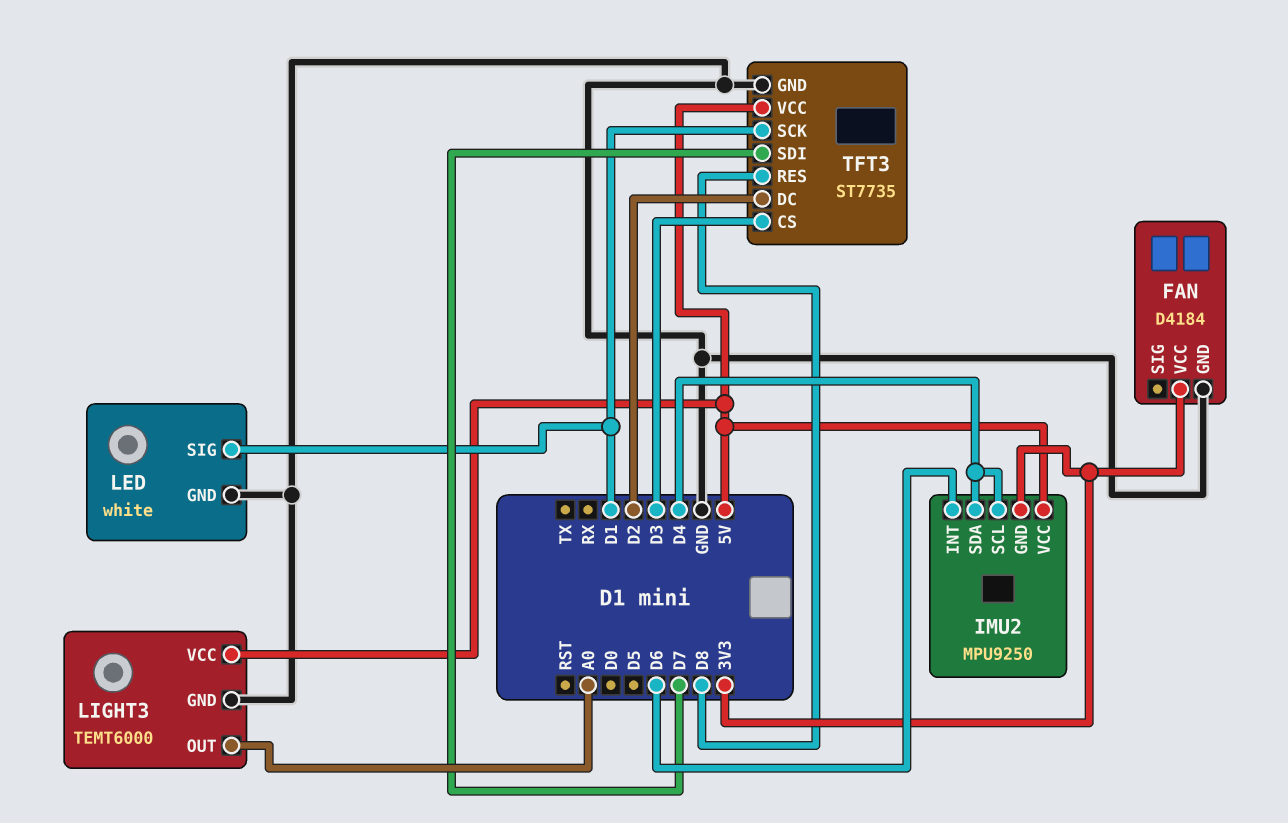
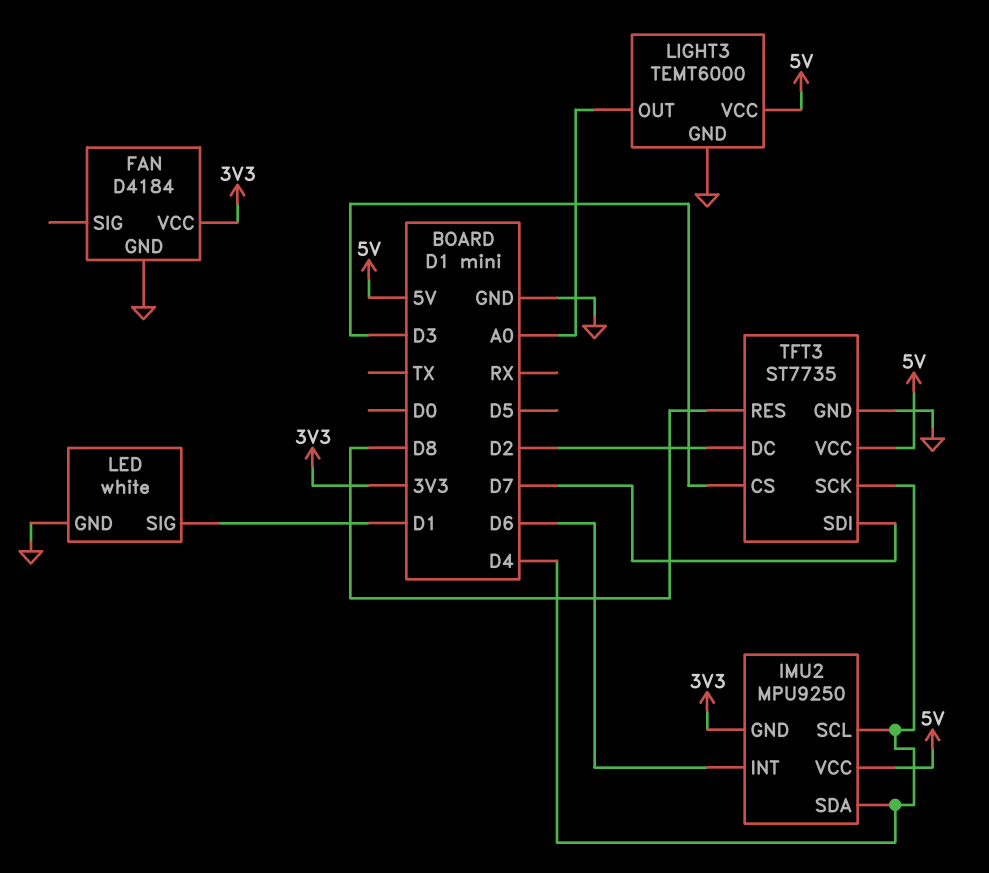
TFT3 pin SCK: D1 -> D4

